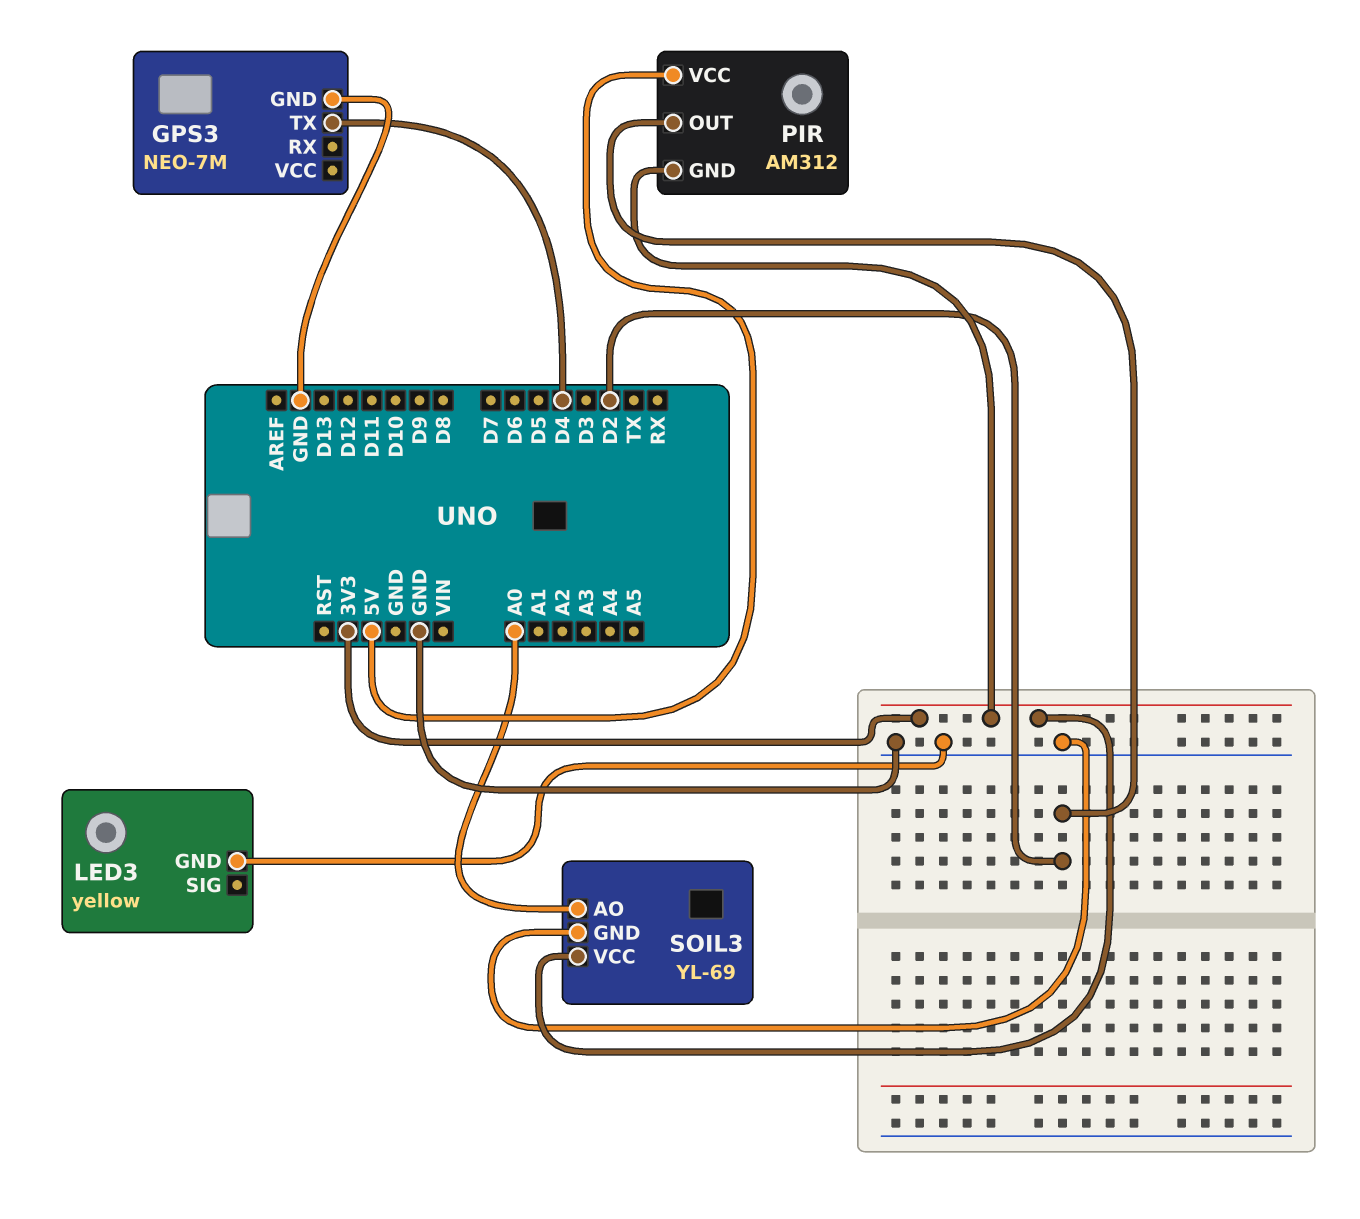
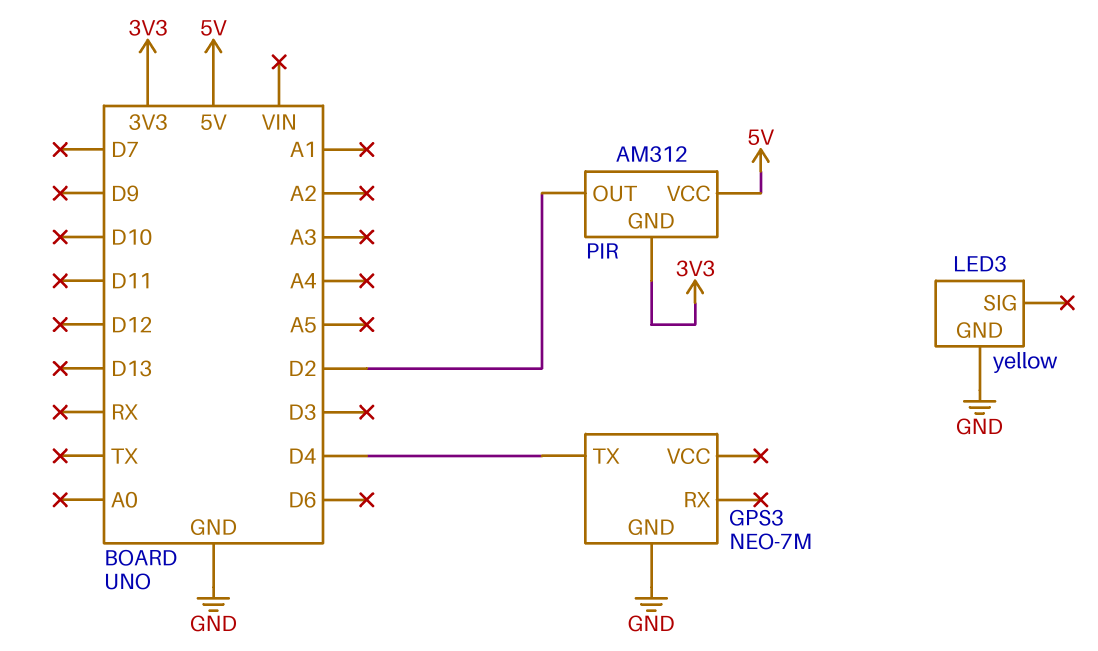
SOIL3: YL-69 -> none
SOIL3 pin AO: A0 -> none
SOIL3 pin GND: GND -> none
SOIL3 pin VCC: 3V3 -> none

